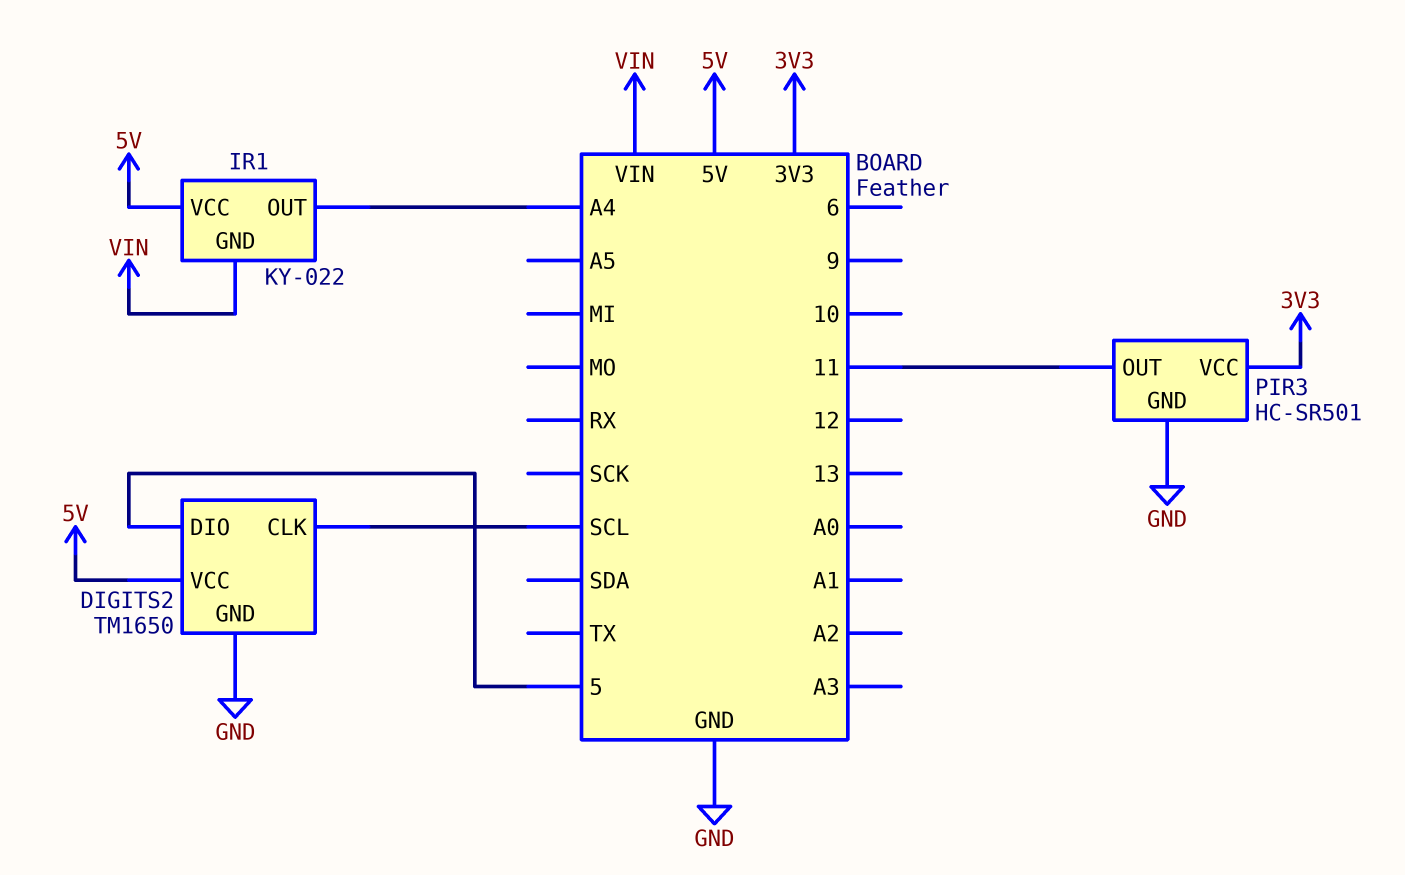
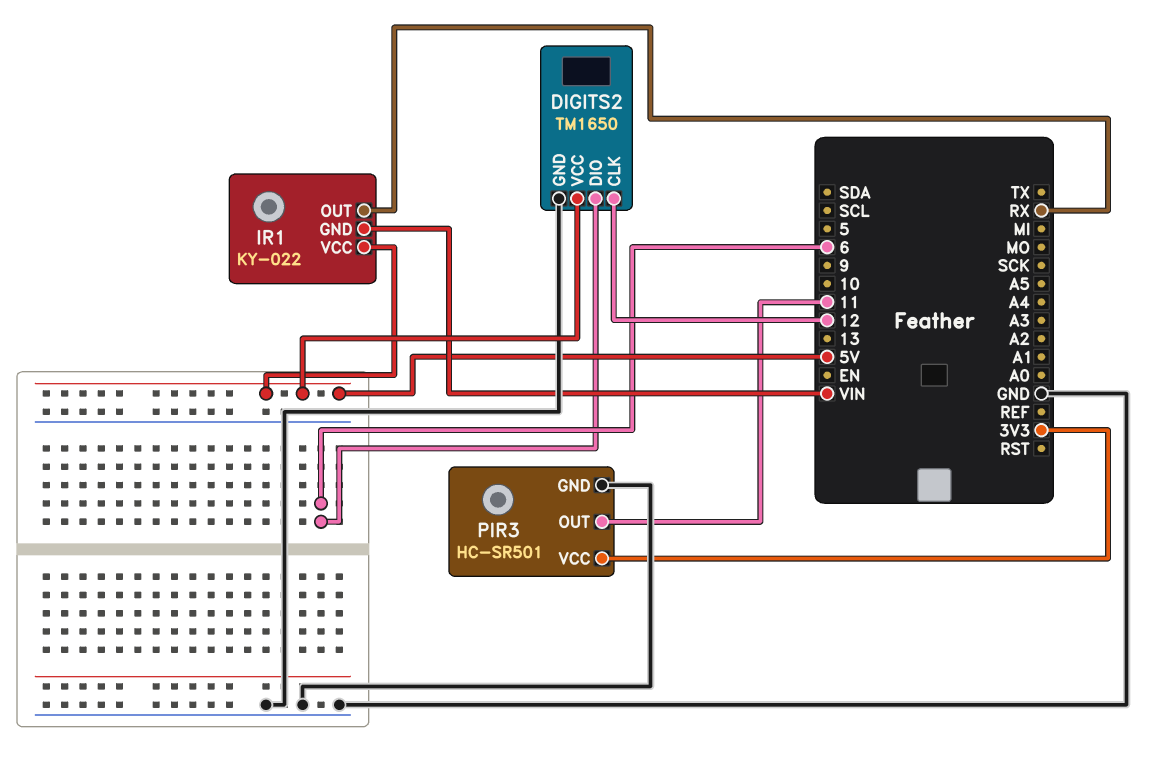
DIGITS2 pin CLK: SCL -> 12
DIGITS2 pin DIO: 5 -> 6
IR1 pin OUT: A4 -> RX

